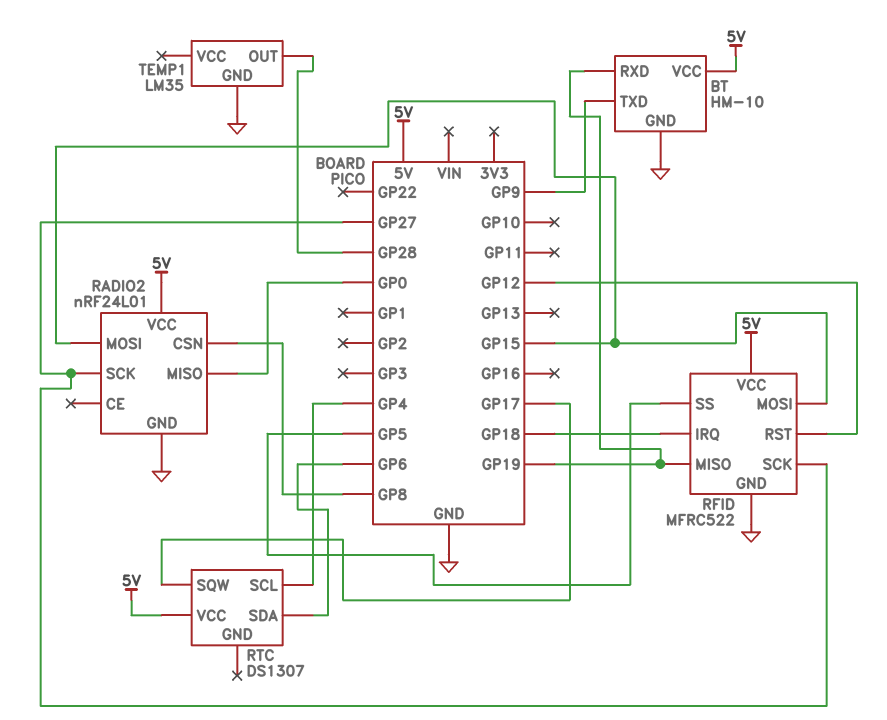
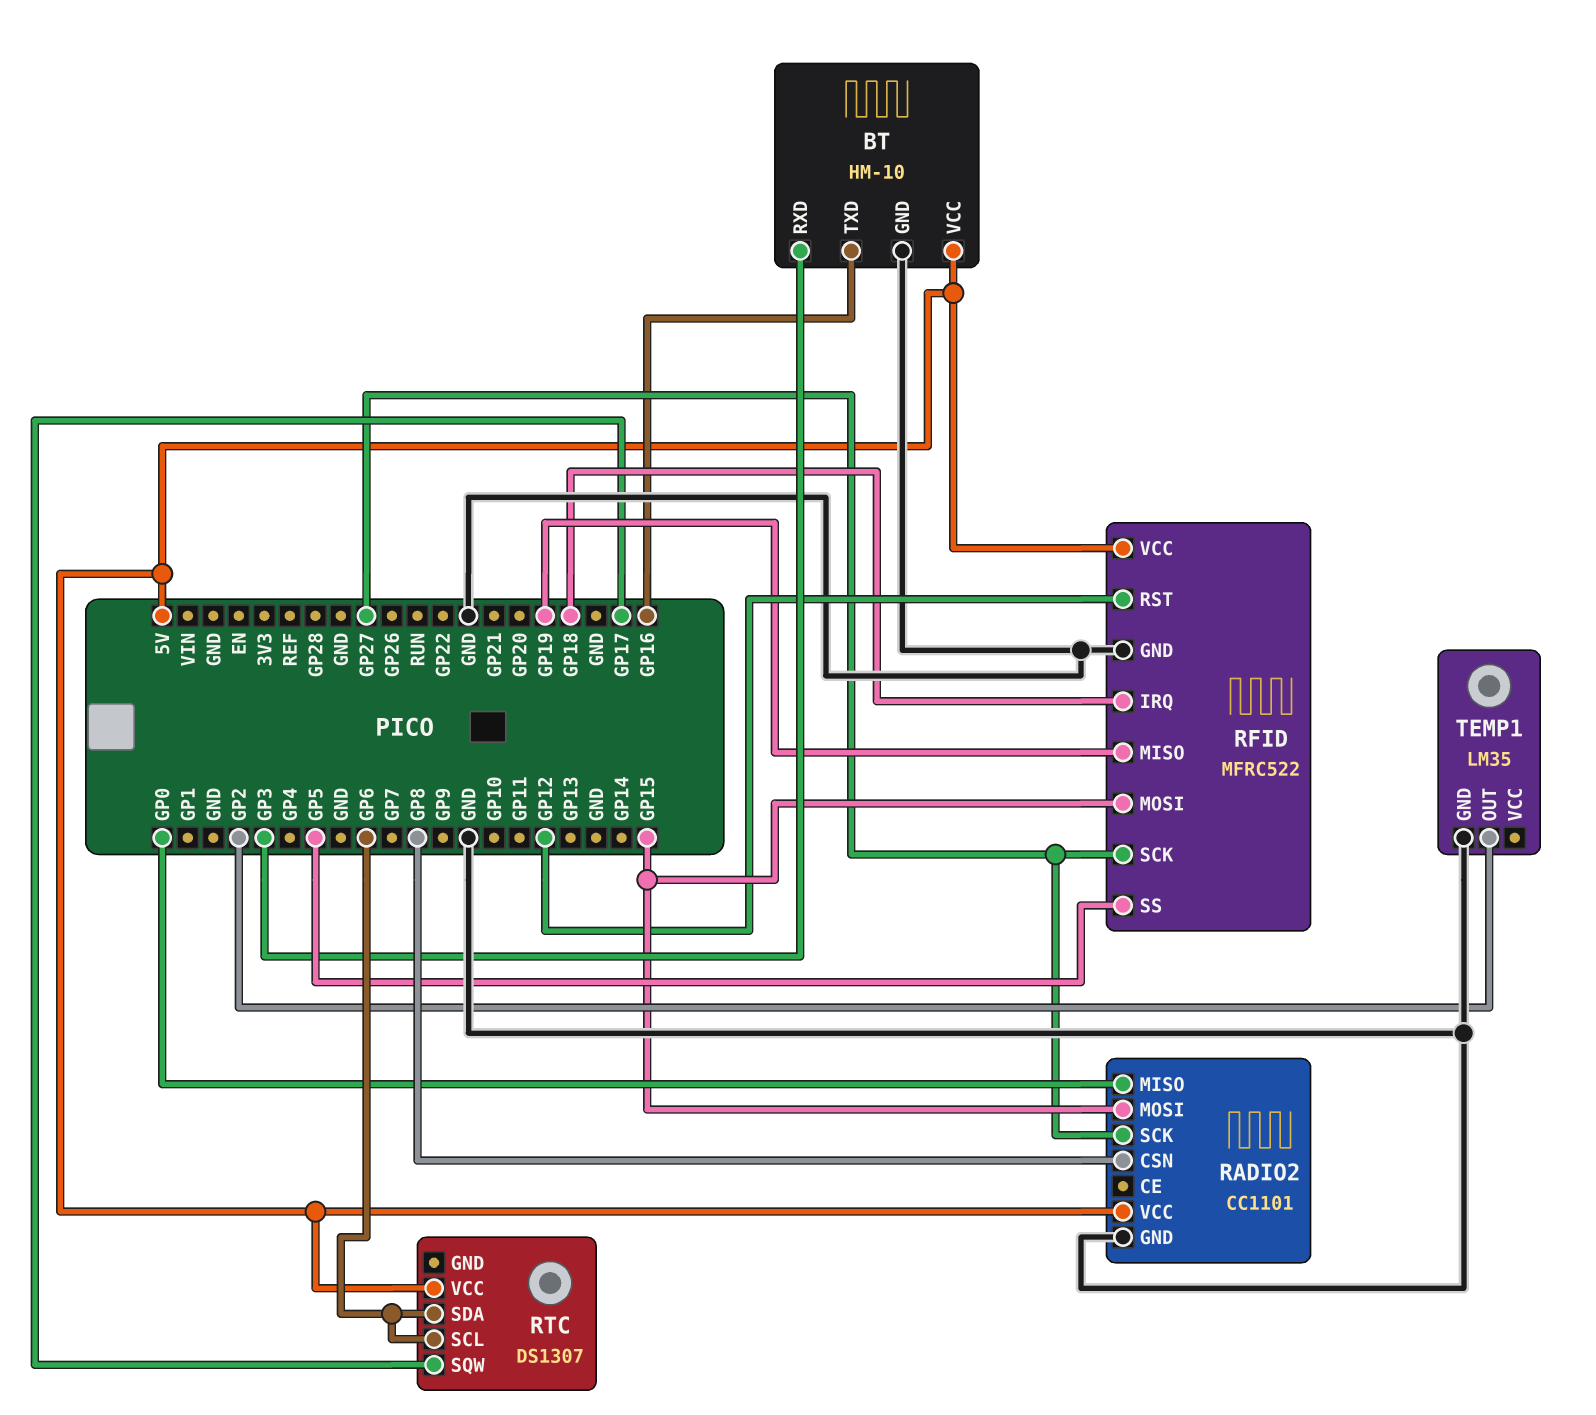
BT pin RXD: GP19 -> GP3
BT pin TXD: GP9 -> GP16
RADIO2: nRF24L01 -> CC1101
RTC pin SCL: GP4 -> GP6
TEMP1 pin OUT: GP28 -> GP2

